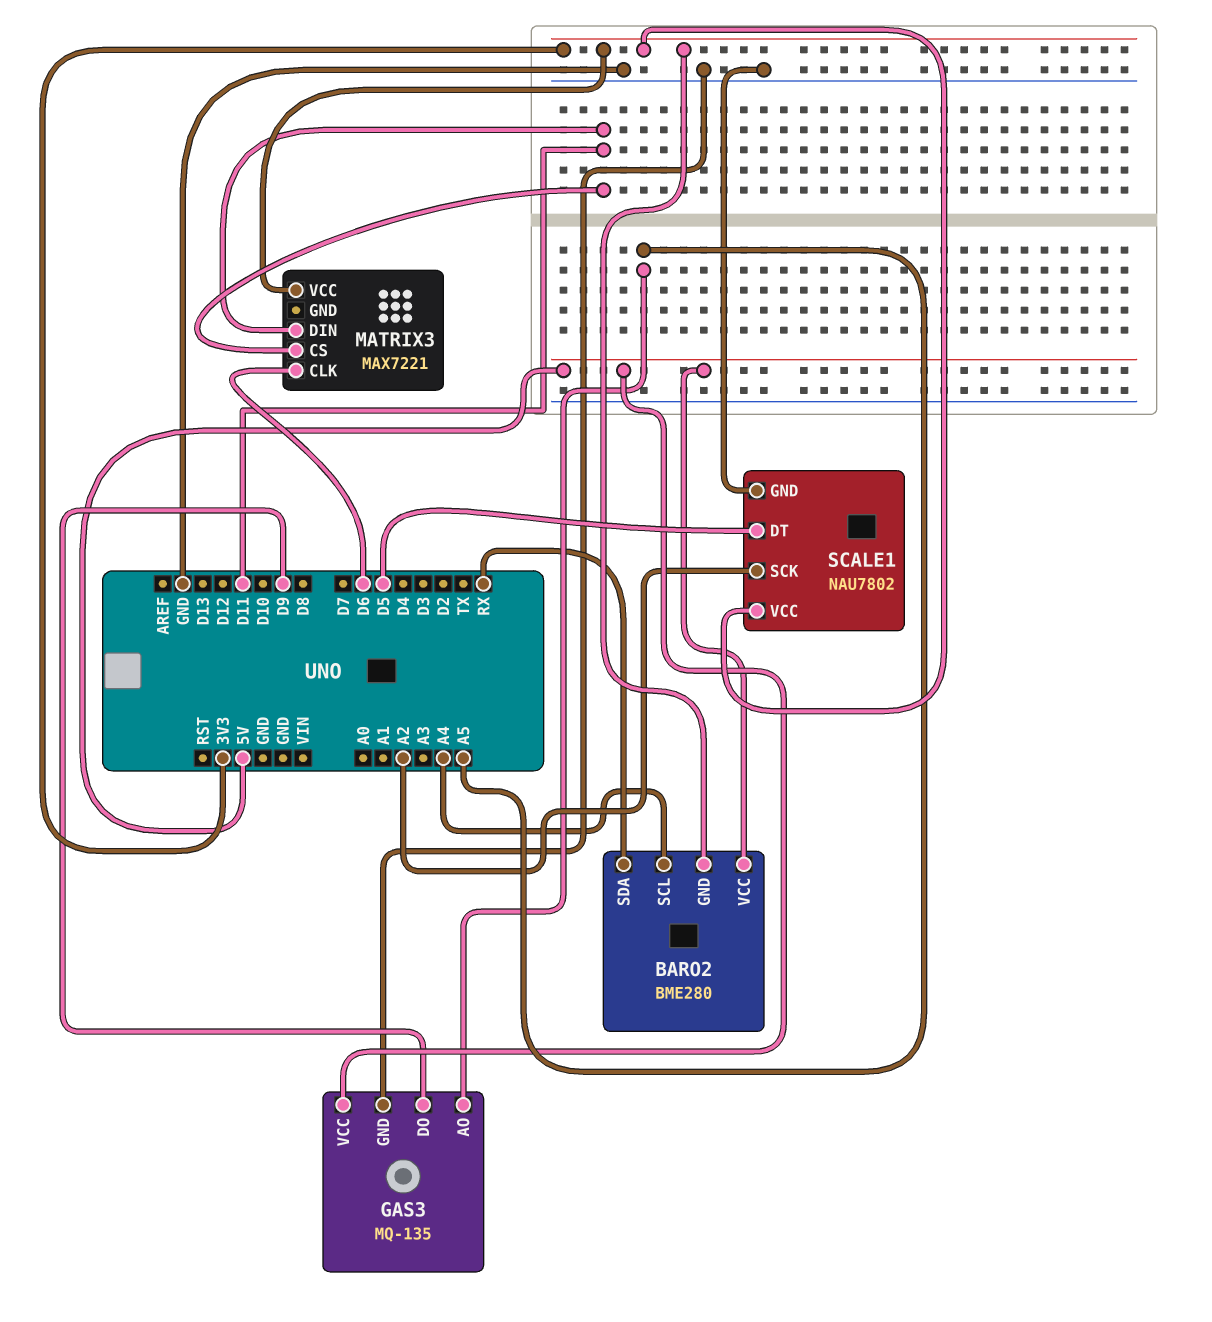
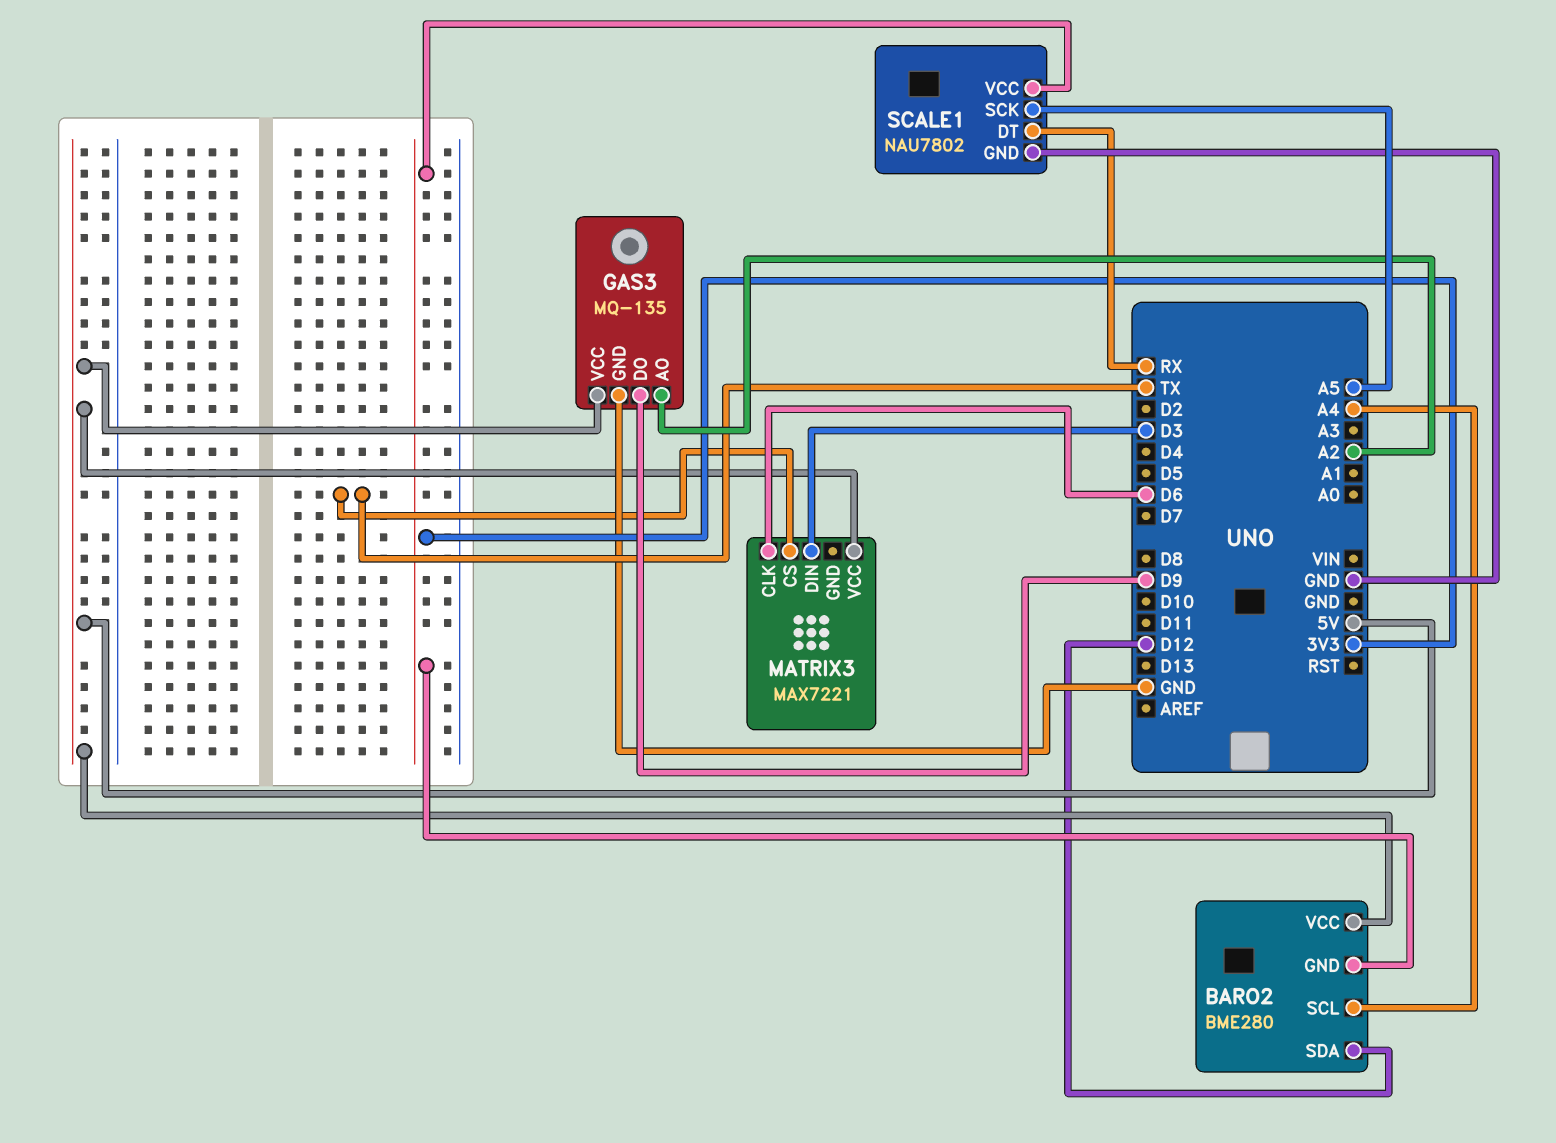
BARO2 pin SDA: RX -> D12
GAS3 pin AO: A5 -> A2
MATRIX3 pin CS: D11 -> TX
MATRIX3 pin DIN: D11 -> D3
MATRIX3 pin VCC: 3V3 -> 5V
SCALE1 pin DT: D5 -> RX
SCALE1 pin SCK: A2 -> A5

